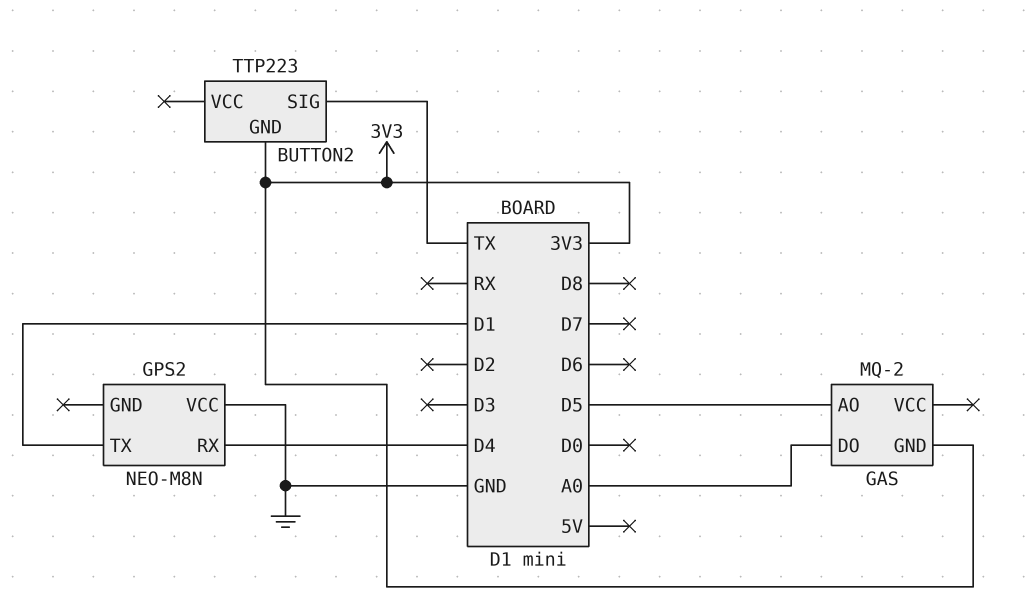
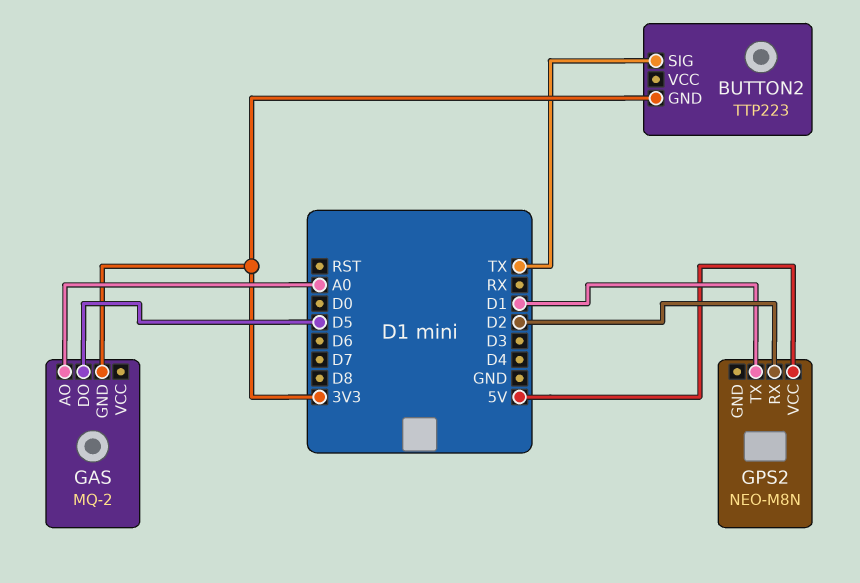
GAS pin AO: D5 -> A0
GAS pin DO: A0 -> D5
GPS2 pin RX: D4 -> D2
GPS2 pin VCC: GND -> 5V

